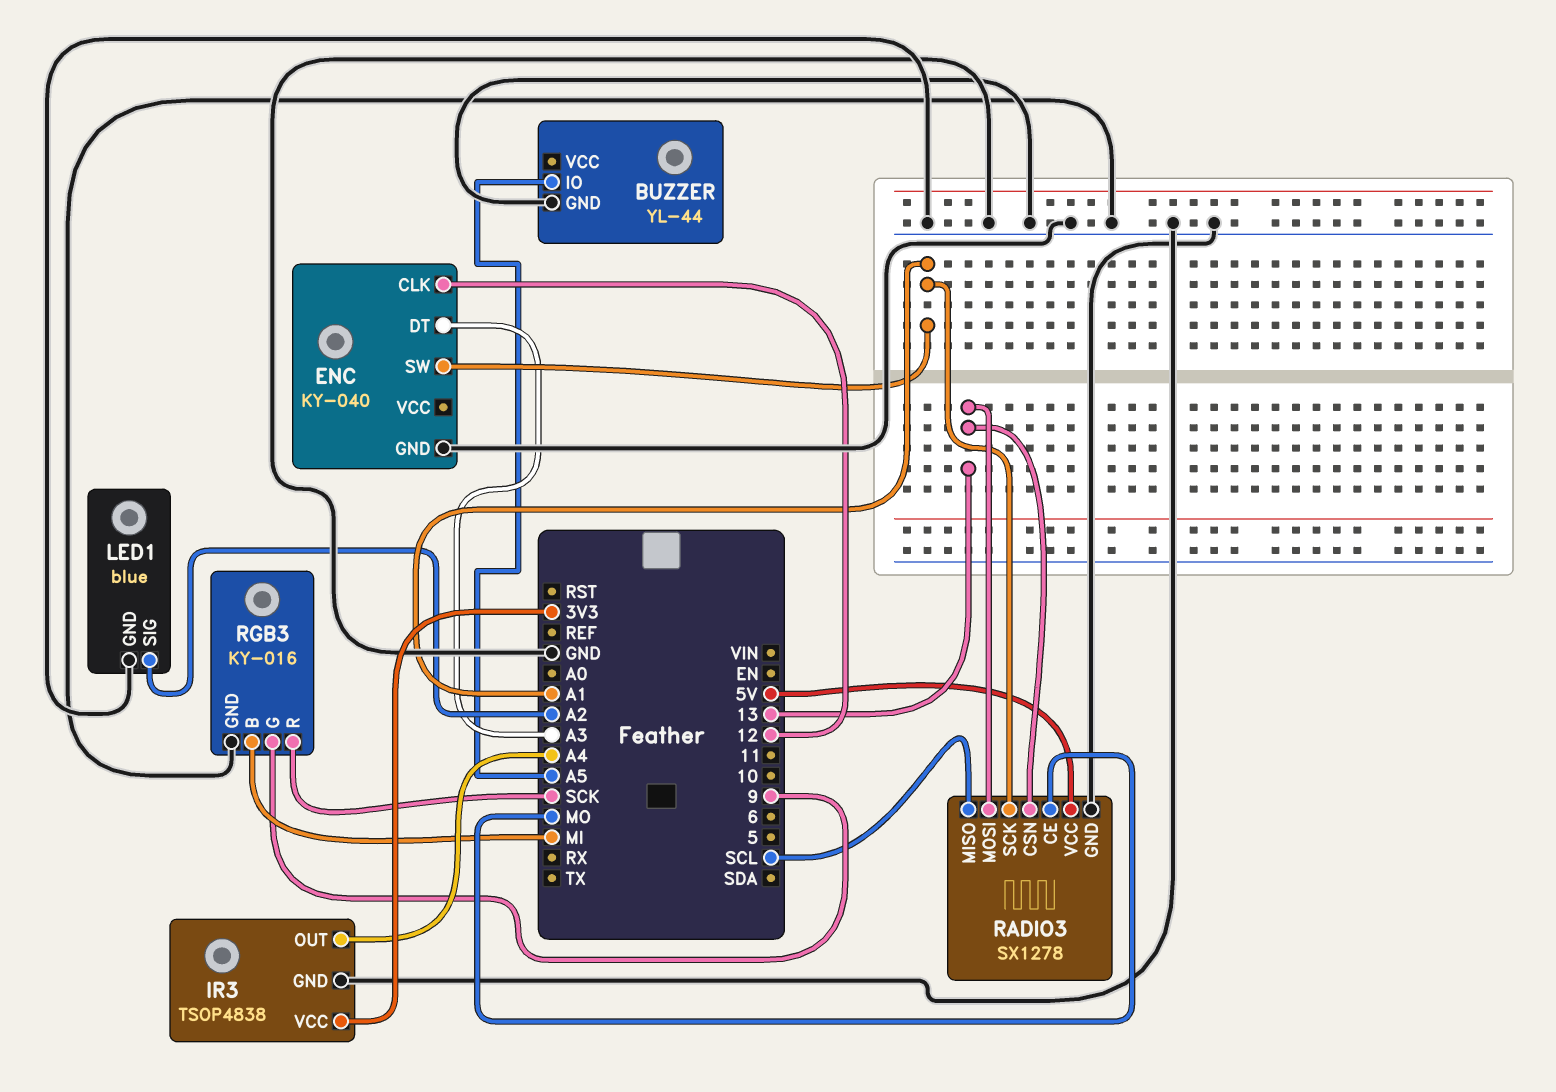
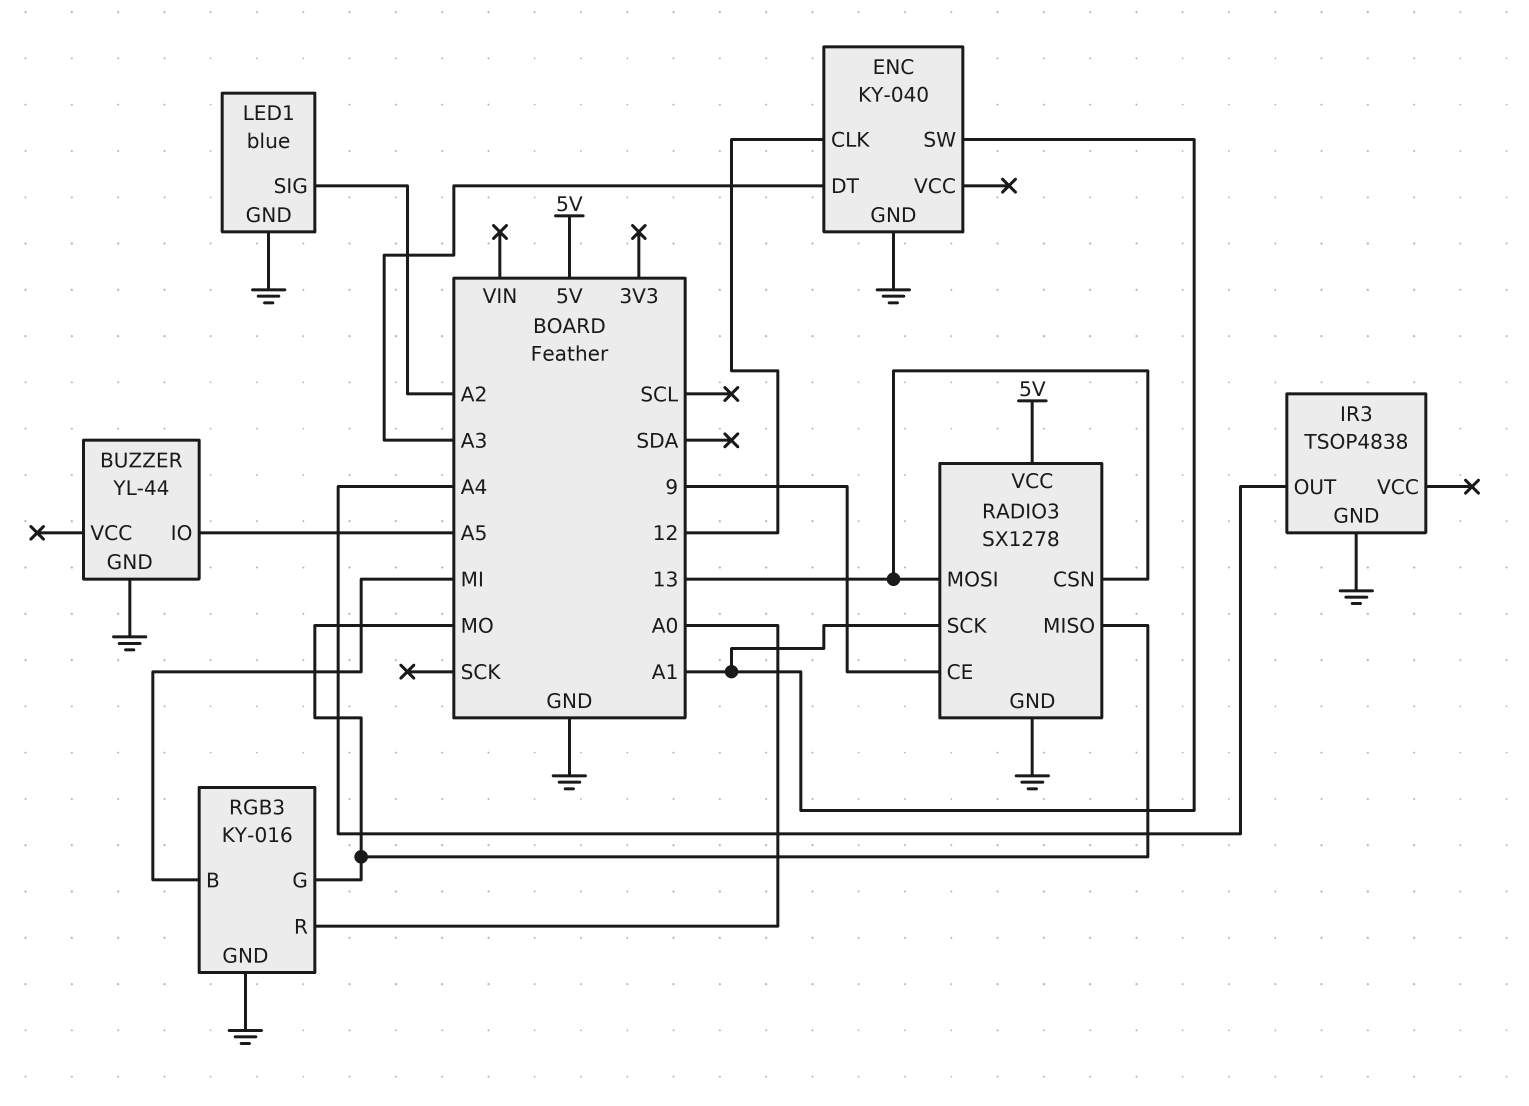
IR3 pin VCC: 3V3 -> none
RADIO3 pin CE: MO -> 9
RADIO3 pin MISO: SCL -> MO
RGB3 pin G: 9 -> MO
RGB3 pin R: SCK -> A0

